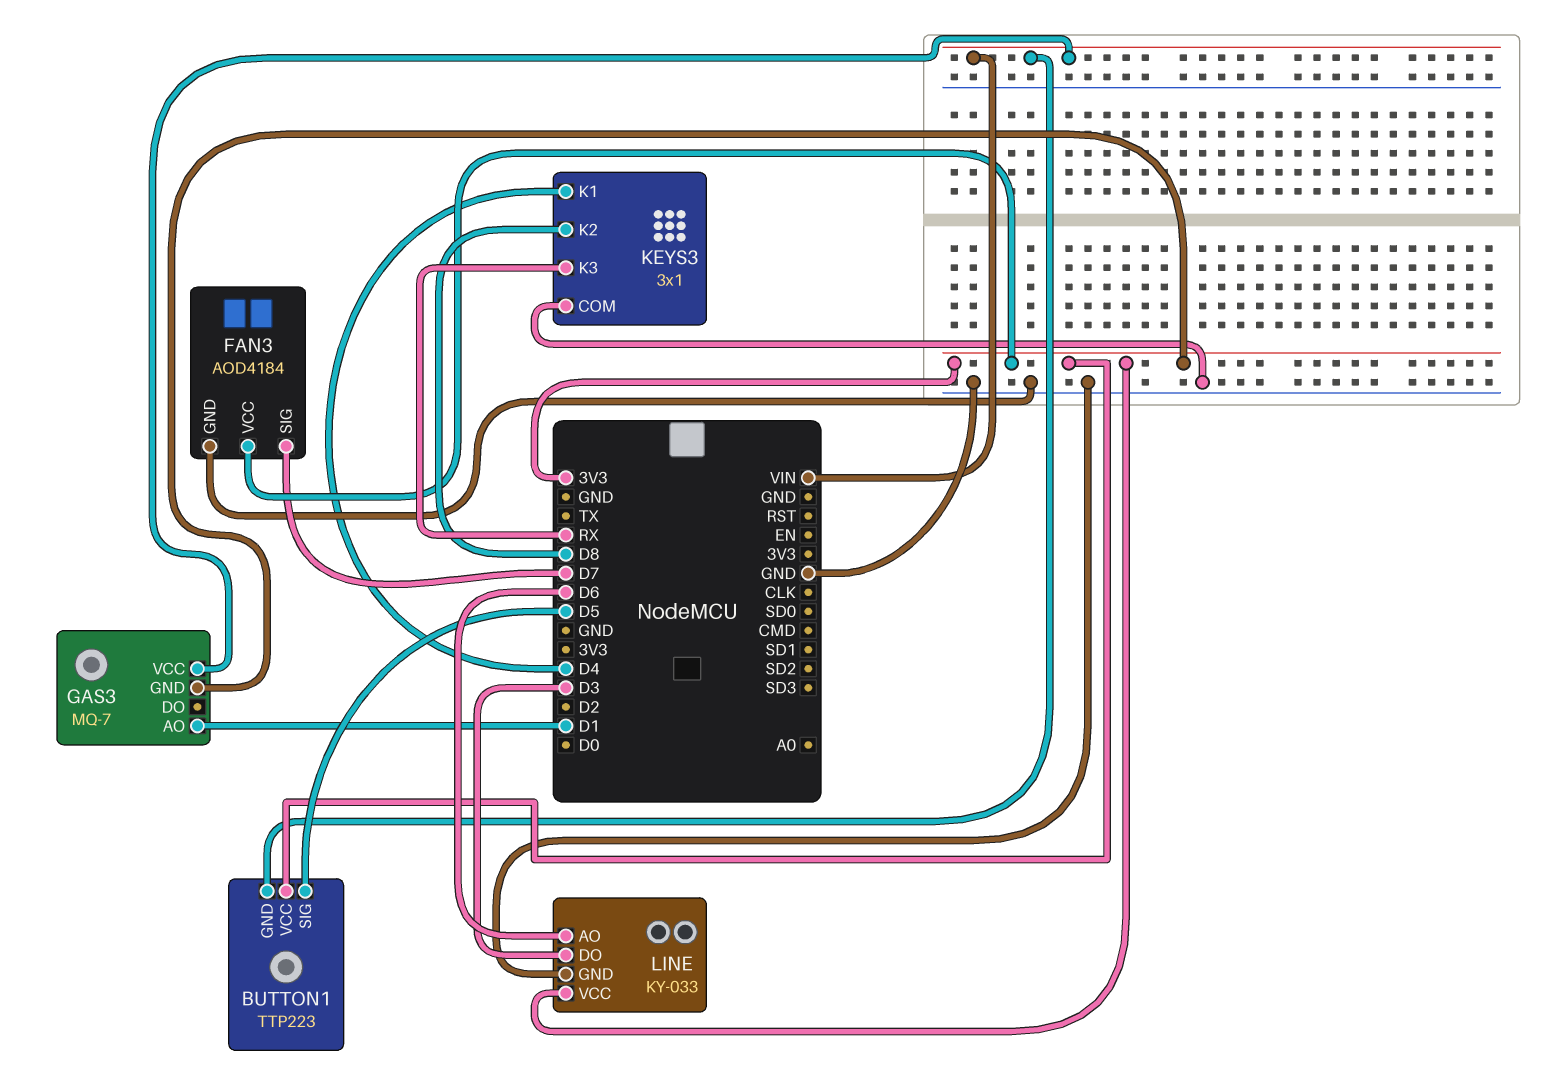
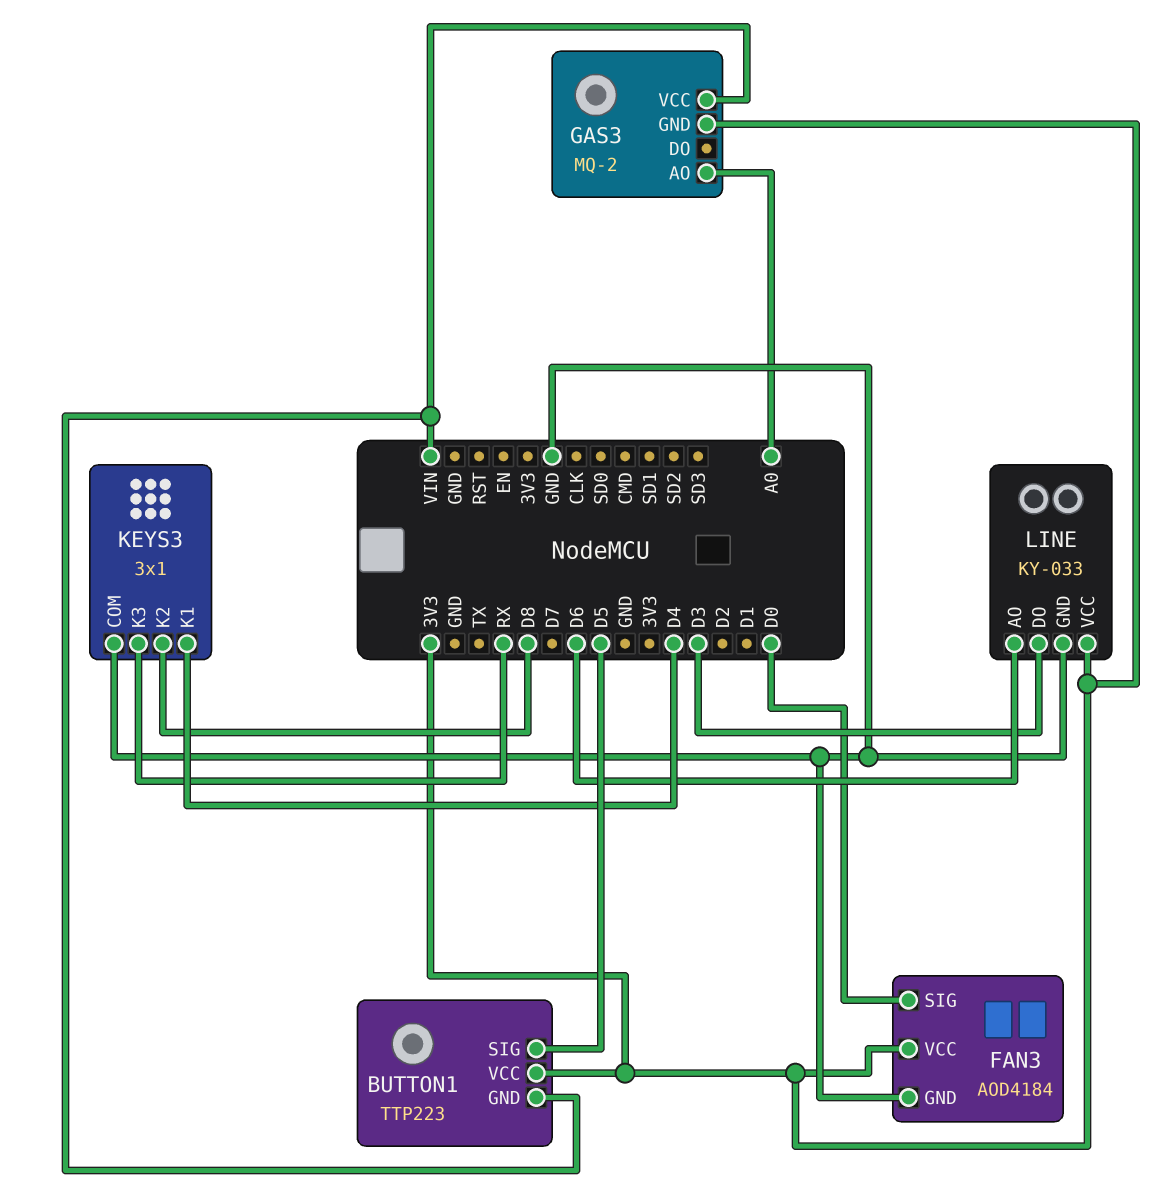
FAN3 pin SIG: D7 -> D0
GAS3: MQ-7 -> MQ-2
GAS3 pin AO: D1 -> A0

